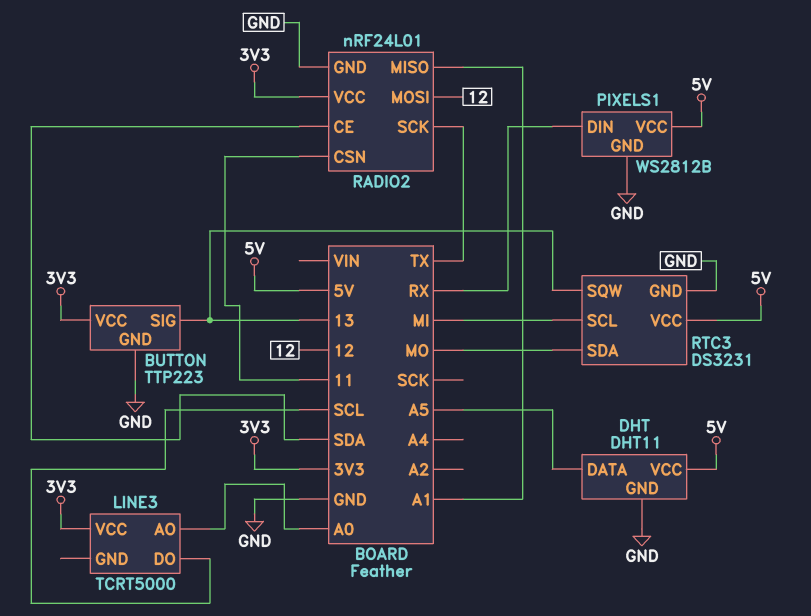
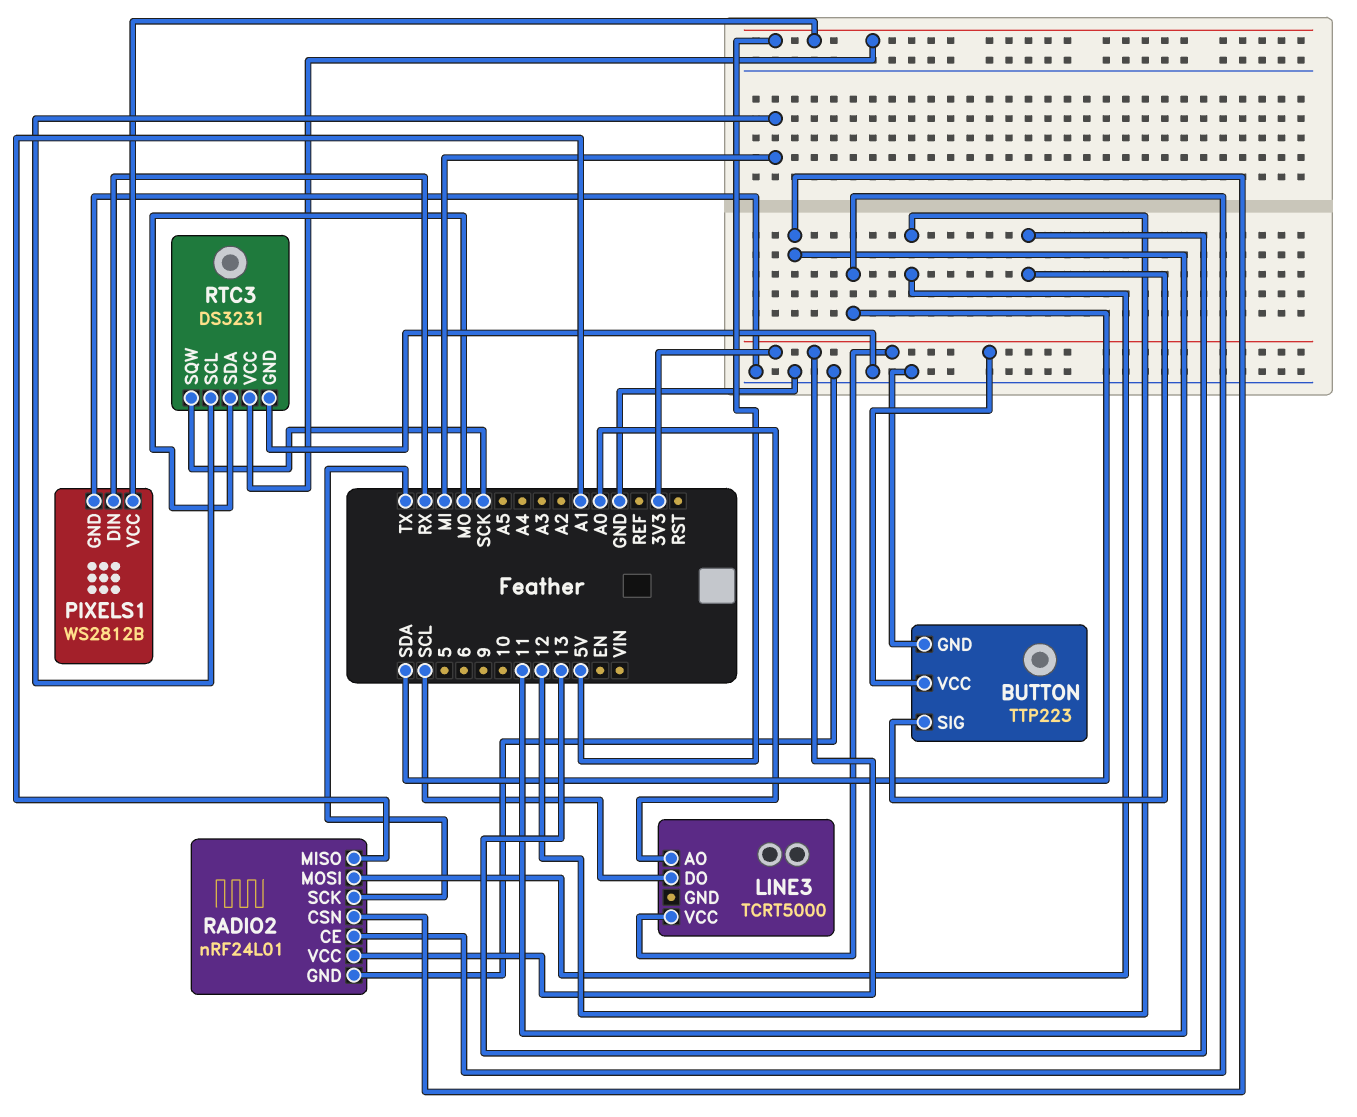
DHT: DHT11 -> none
DHT pin DATA: A5 -> none
DHT pin GND: GND -> none
DHT pin VCC: 5V -> none
RTC3 pin SQW: 13 -> SCK

